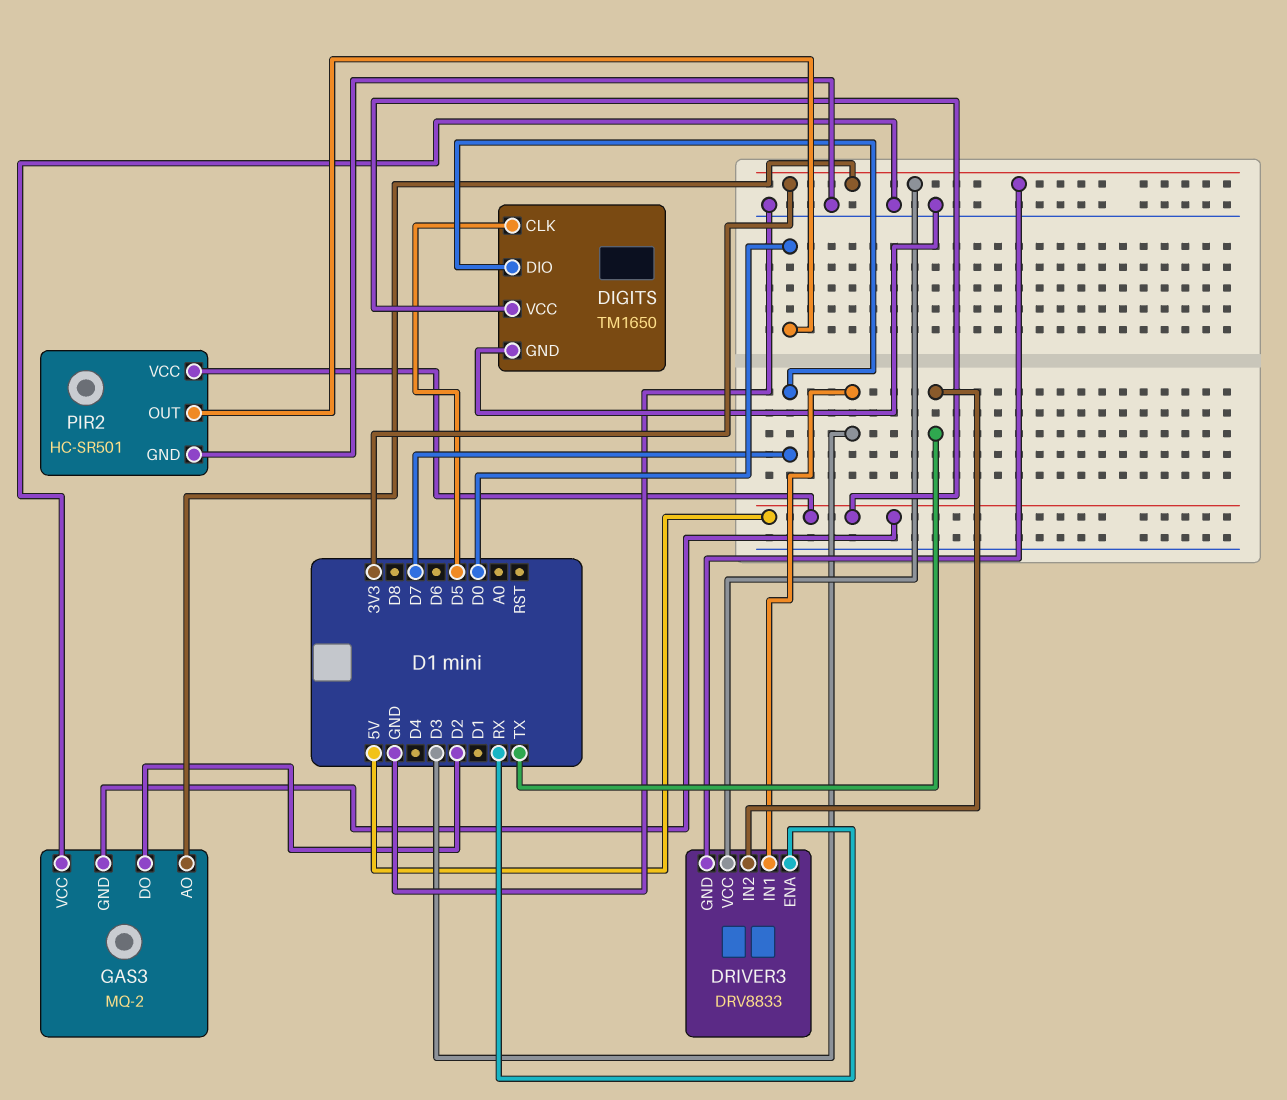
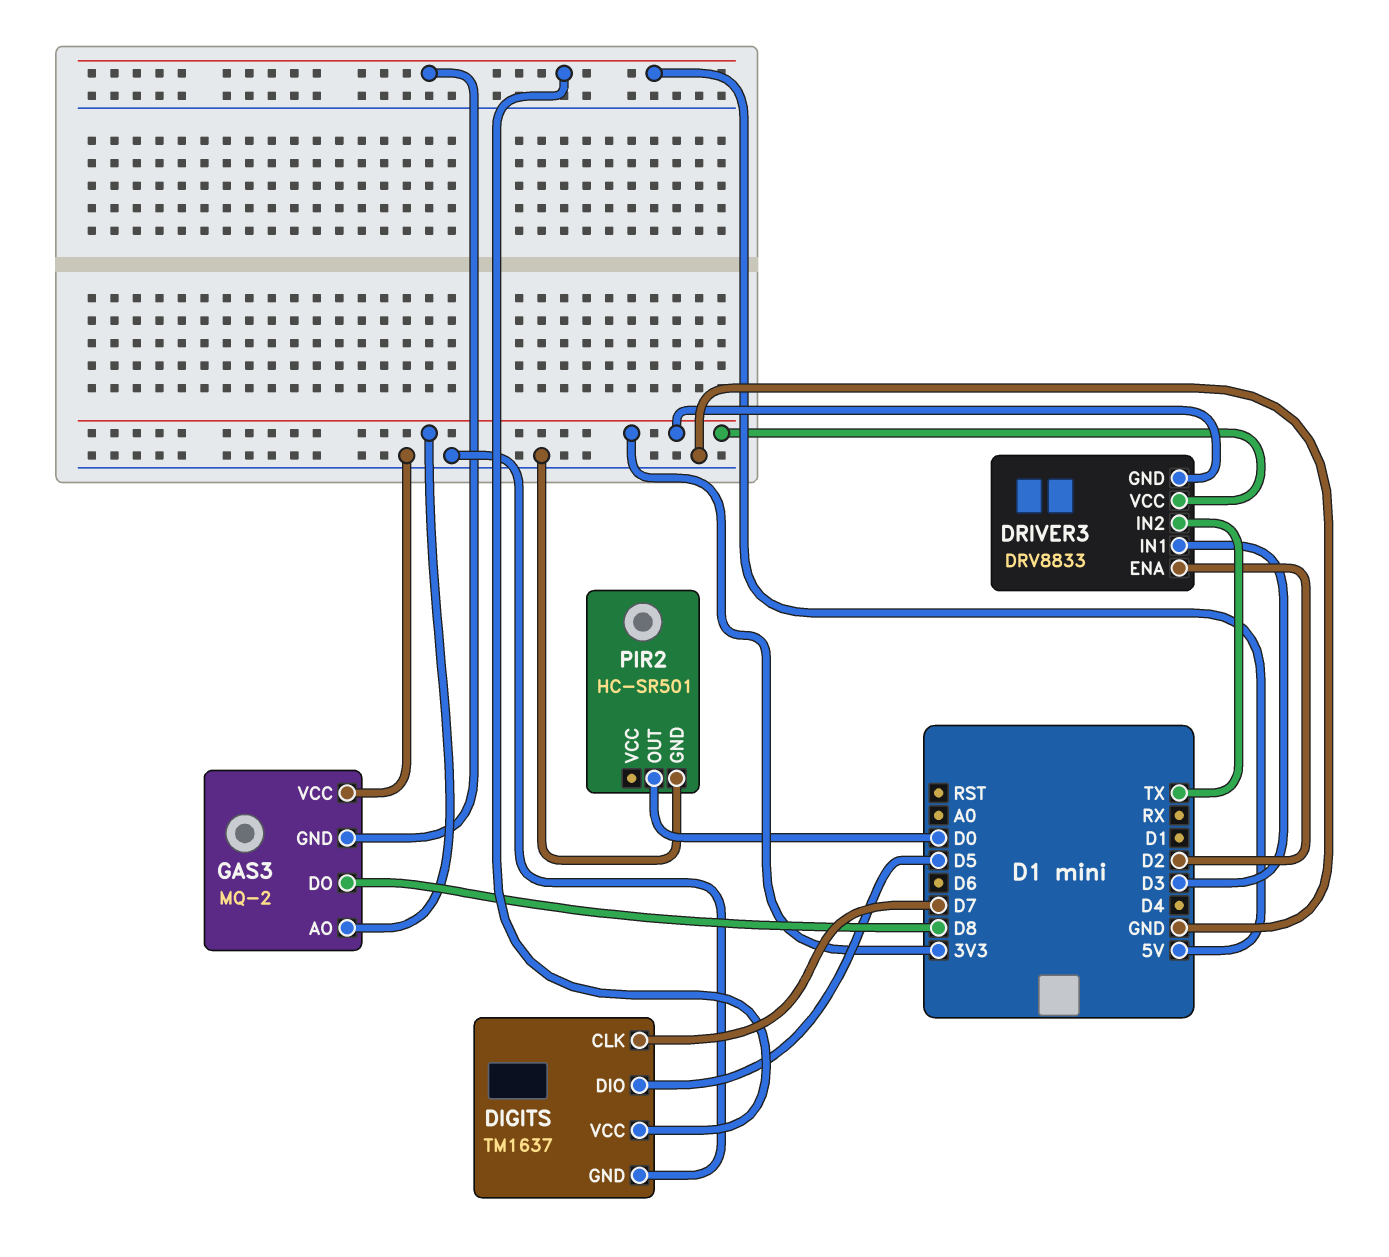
DIGITS: TM1650 -> TM1637
DIGITS pin CLK: D5 -> D7
DIGITS pin DIO: D7 -> D5
DRIVER3 pin ENA: RX -> D2
GAS3 pin DO: D2 -> D8
PIR2 pin VCC: 5V -> none

